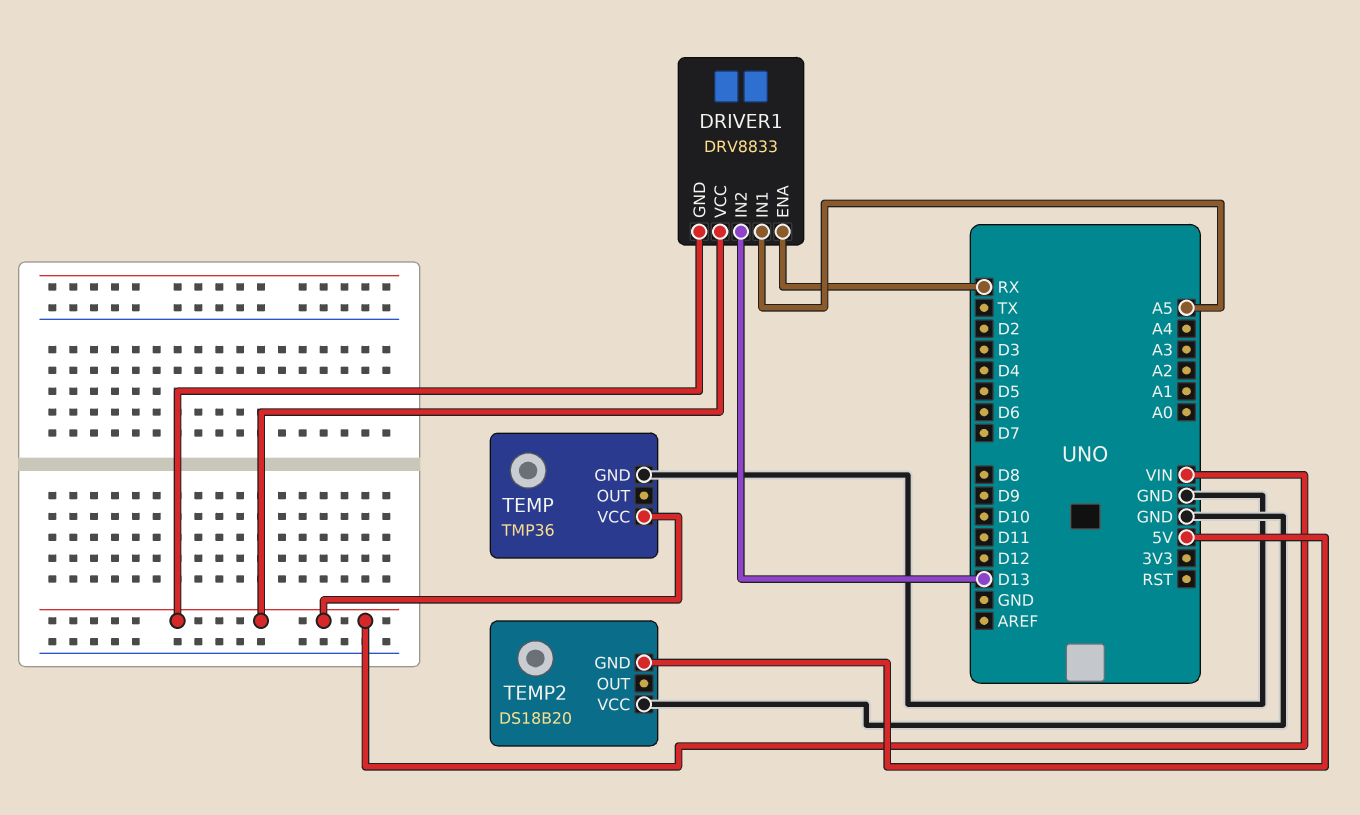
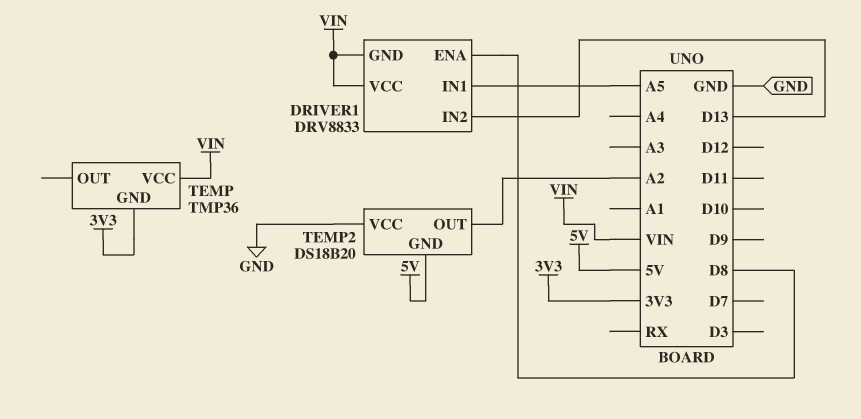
DRIVER1 pin ENA: RX -> D8
TEMP pin GND: GND -> 3V3
TEMP2 pin OUT: none -> A2

